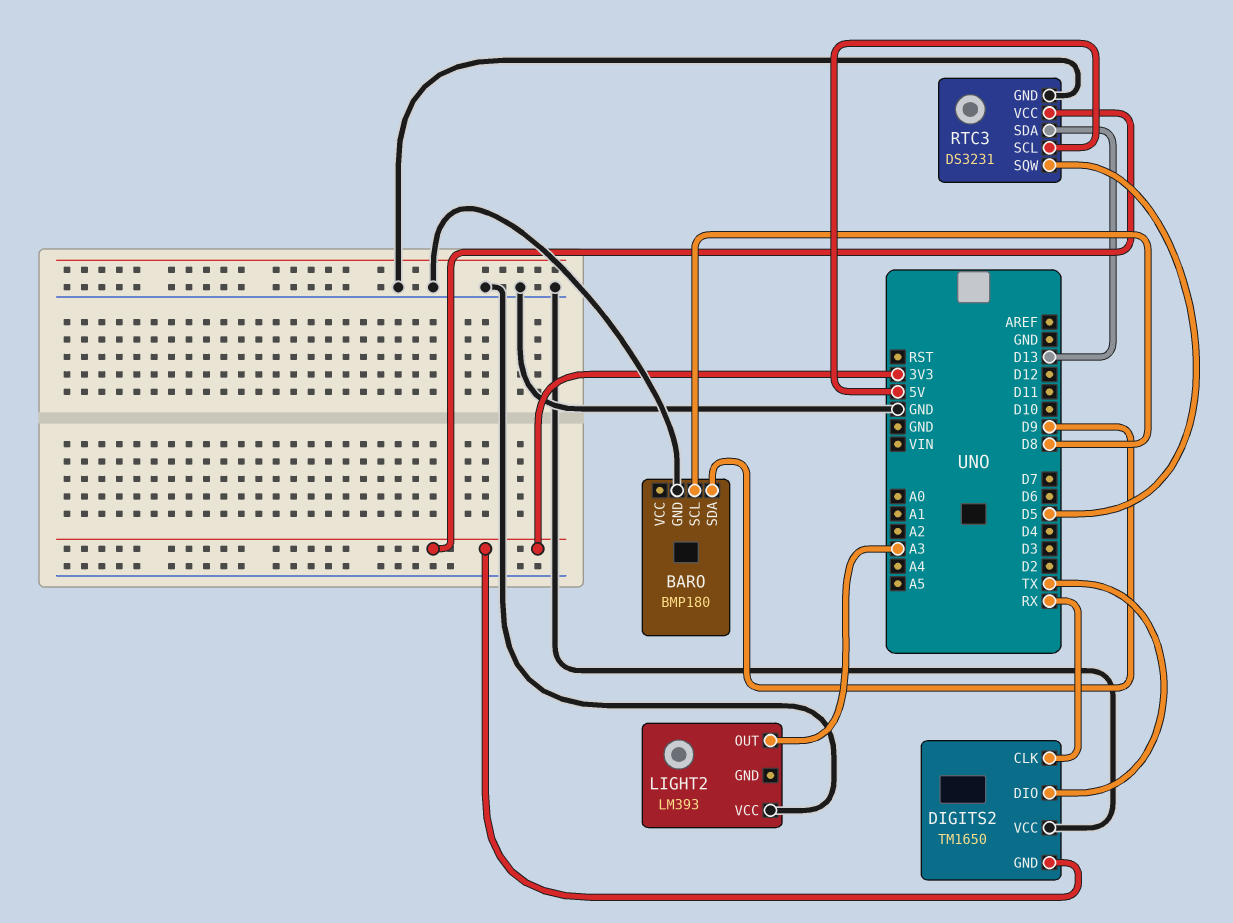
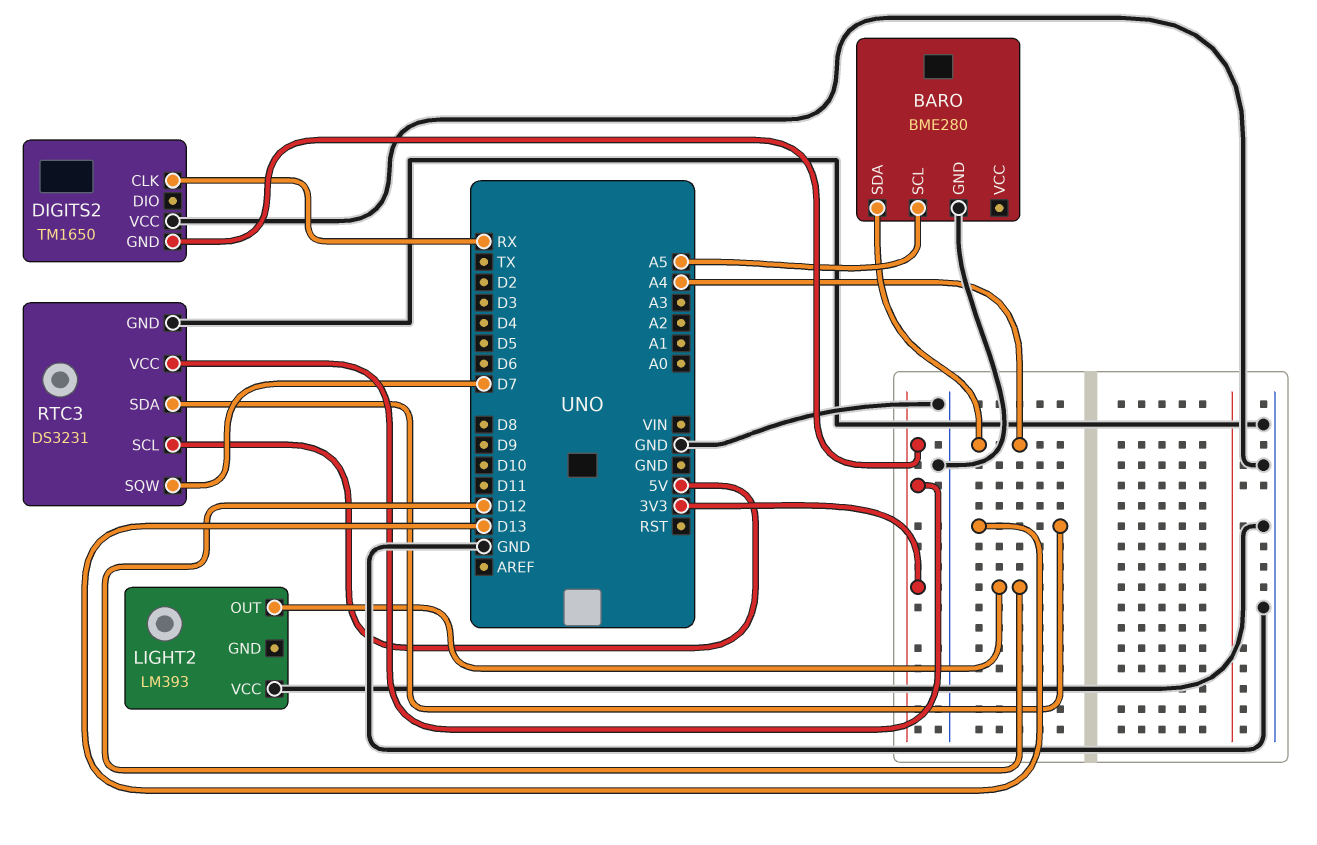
BARO: BMP180 -> BME280
BARO pin SCL: D8 -> A5
BARO pin SDA: D9 -> A4
DIGITS2 pin DIO: TX -> none
LIGHT2 pin OUT: A3 -> D12
RTC3 pin SQW: D5 -> D7

